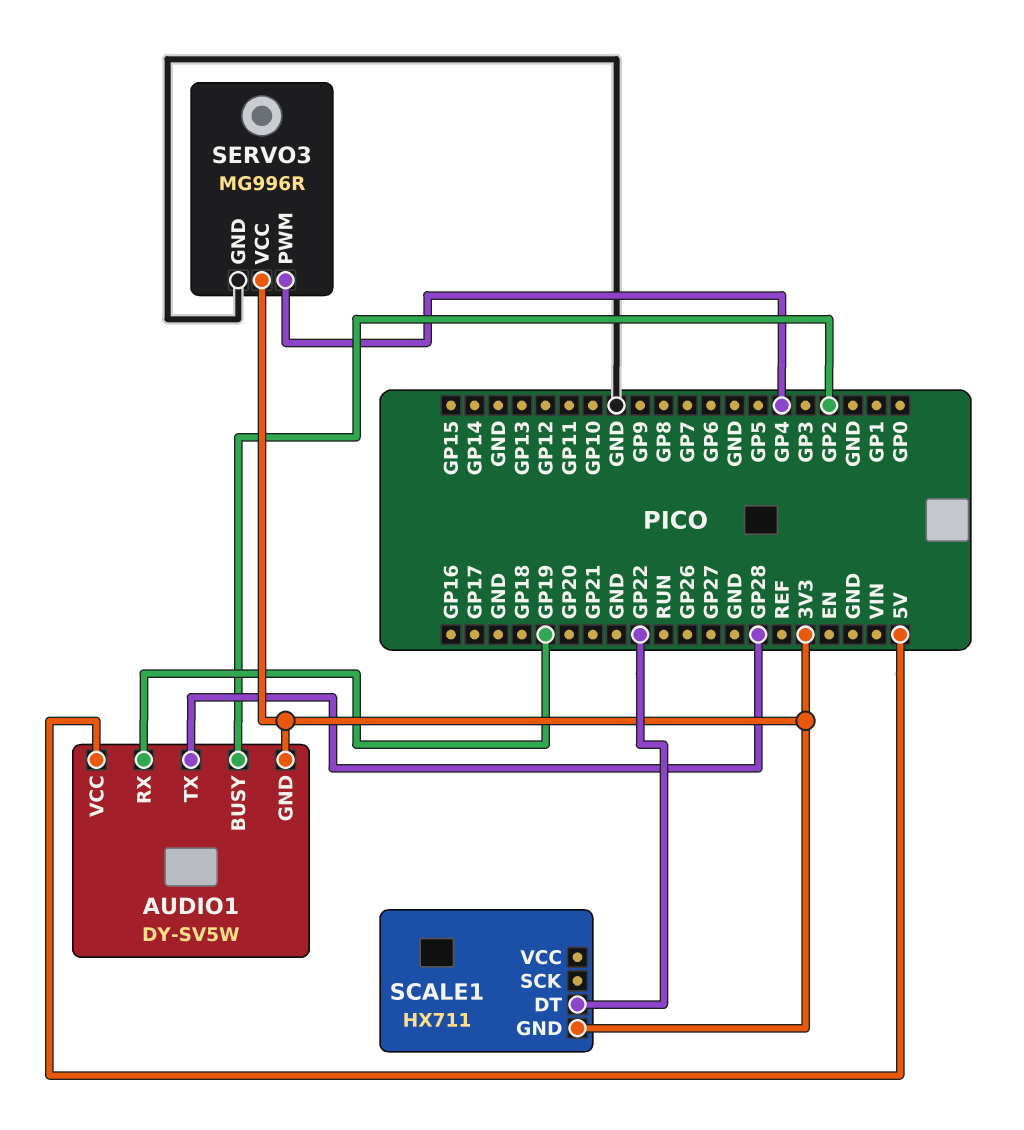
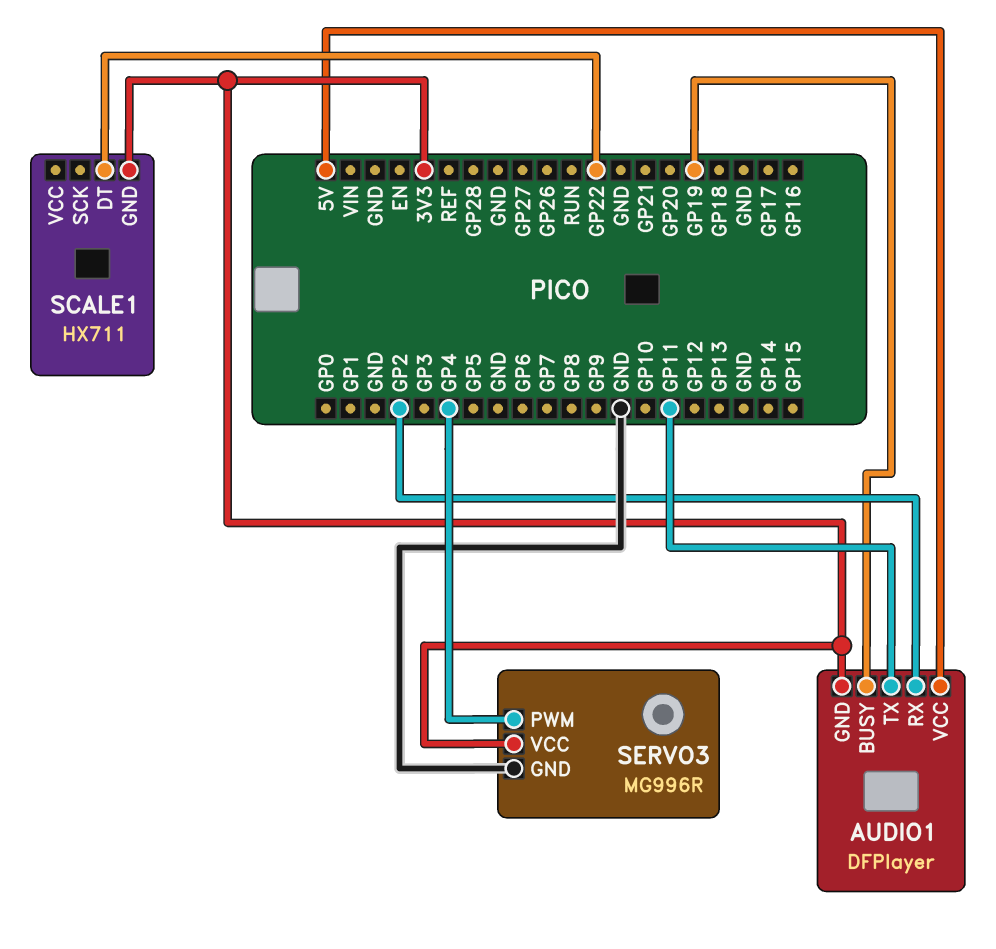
AUDIO1: DY-SV5W -> DFPlayer
AUDIO1 pin BUSY: GP2 -> GP19
AUDIO1 pin RX: GP19 -> GP2
AUDIO1 pin TX: GP28 -> GP11

